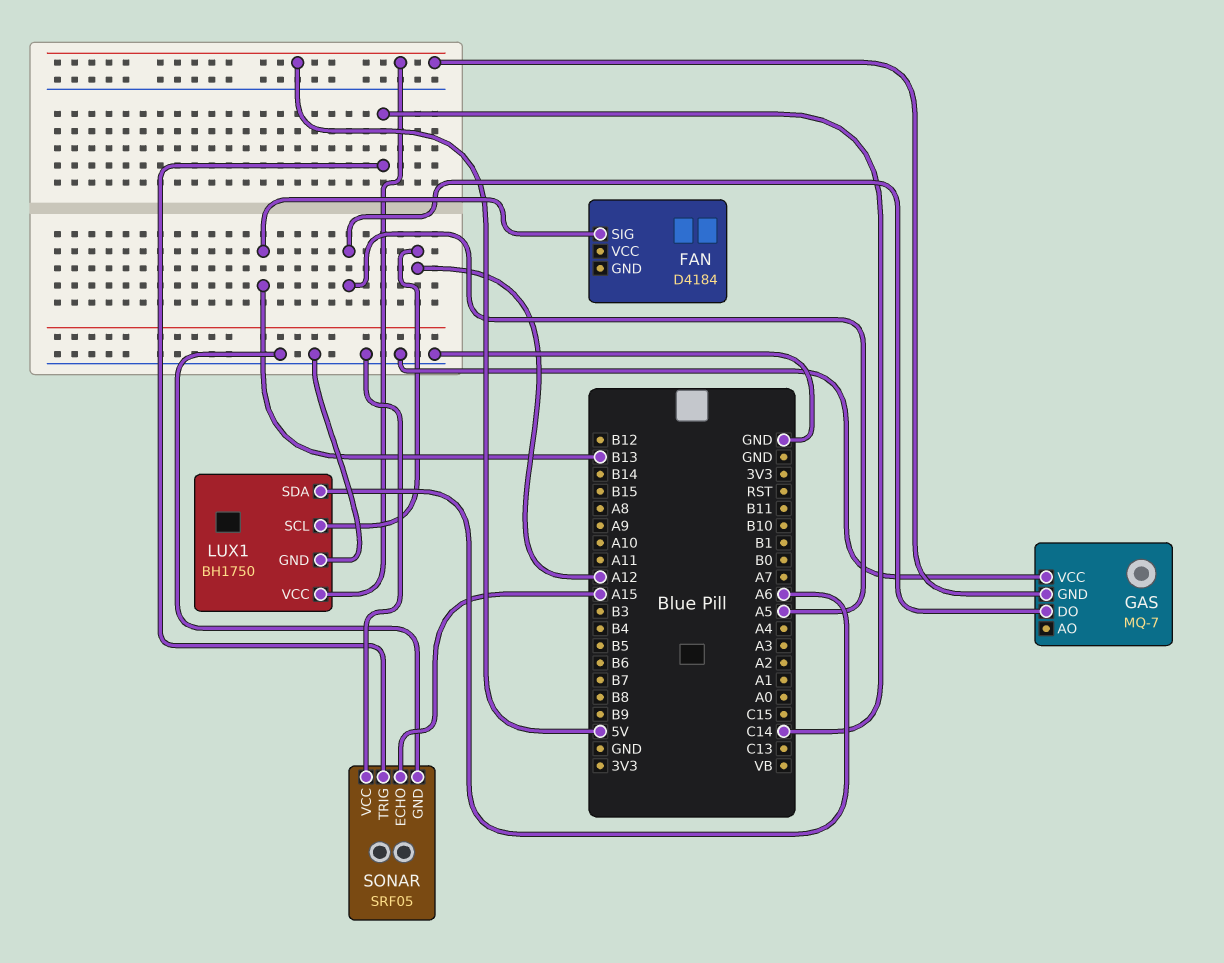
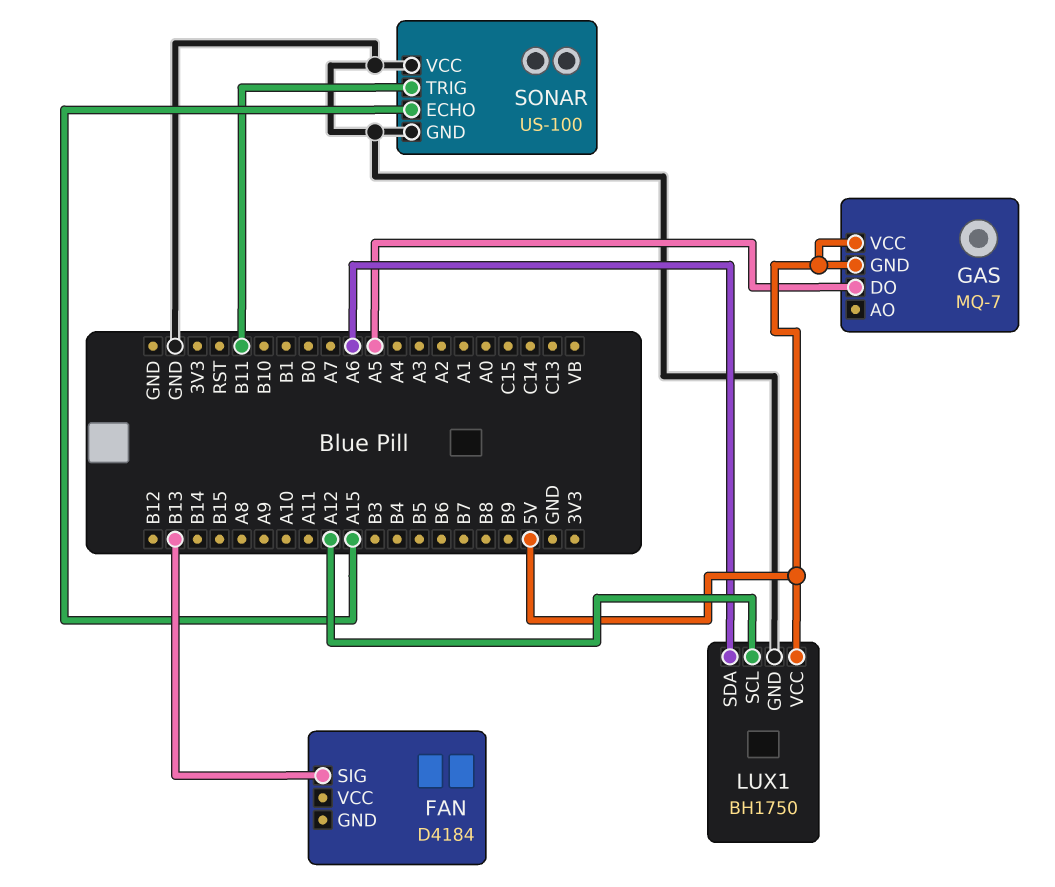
GAS pin VCC: GND -> 5V
SONAR: SRF05 -> US-100
SONAR pin TRIG: C14 -> B11

